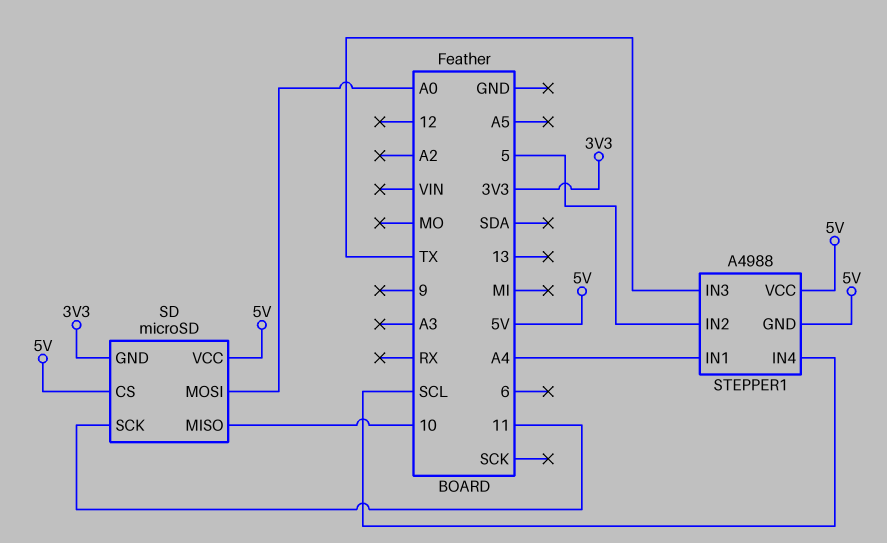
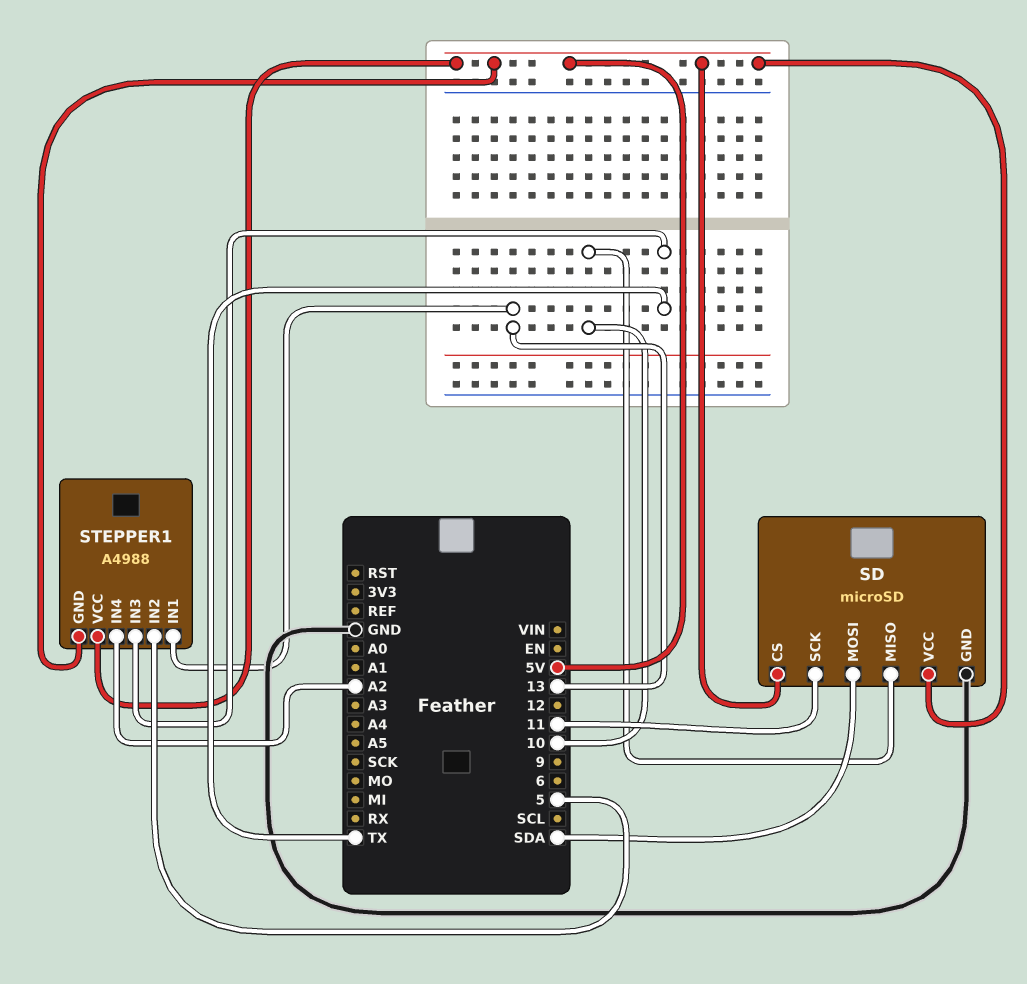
SD pin GND: 3V3 -> GND
SD pin MOSI: A0 -> SDA
STEPPER1 pin IN1: A4 -> 13
STEPPER1 pin IN4: SCL -> A2

